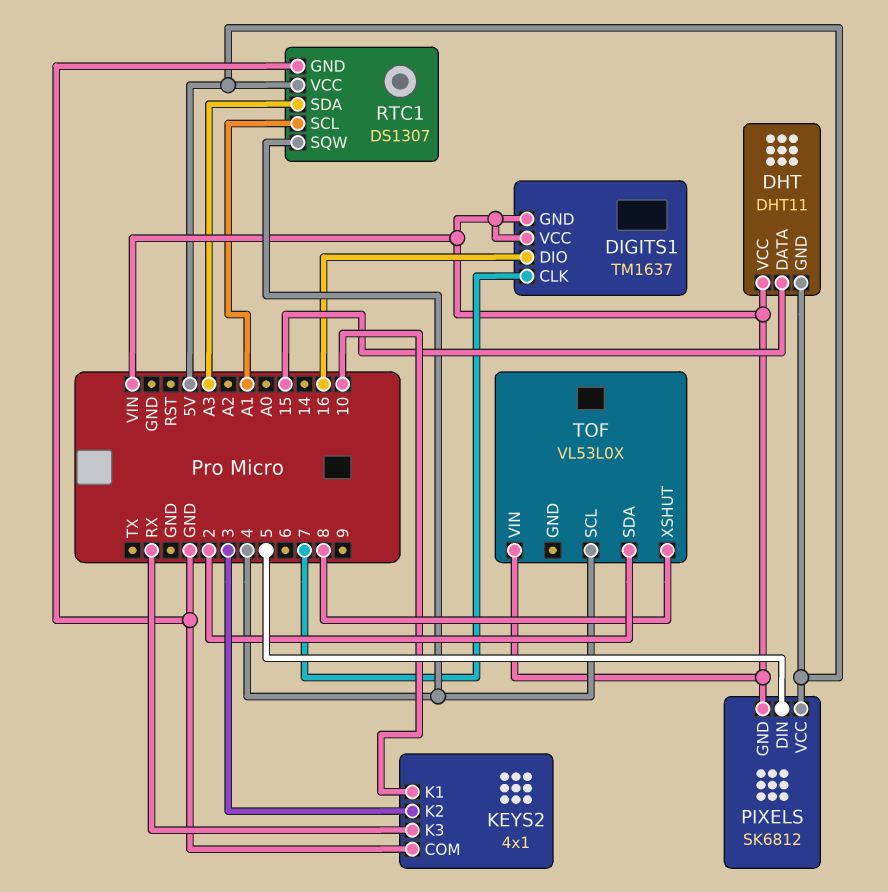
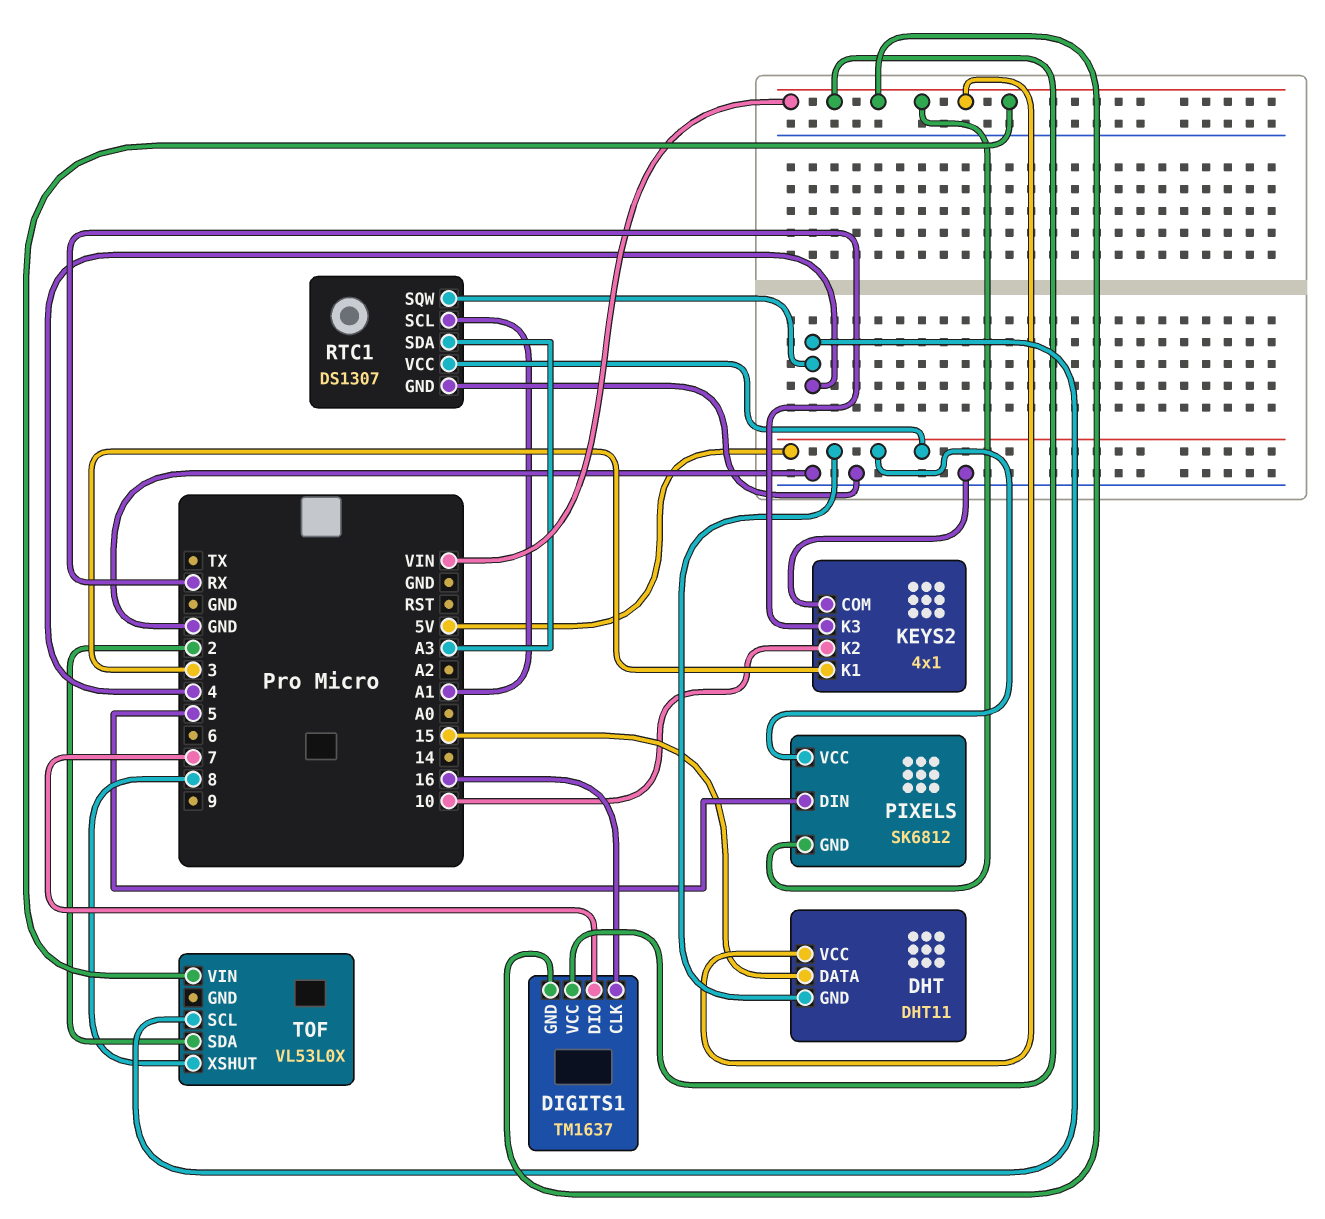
DIGITS1 pin CLK: 7 -> 16
DIGITS1 pin DIO: 16 -> 7
KEYS2 pin K1: 10 -> 3
KEYS2 pin K2: 3 -> 10

